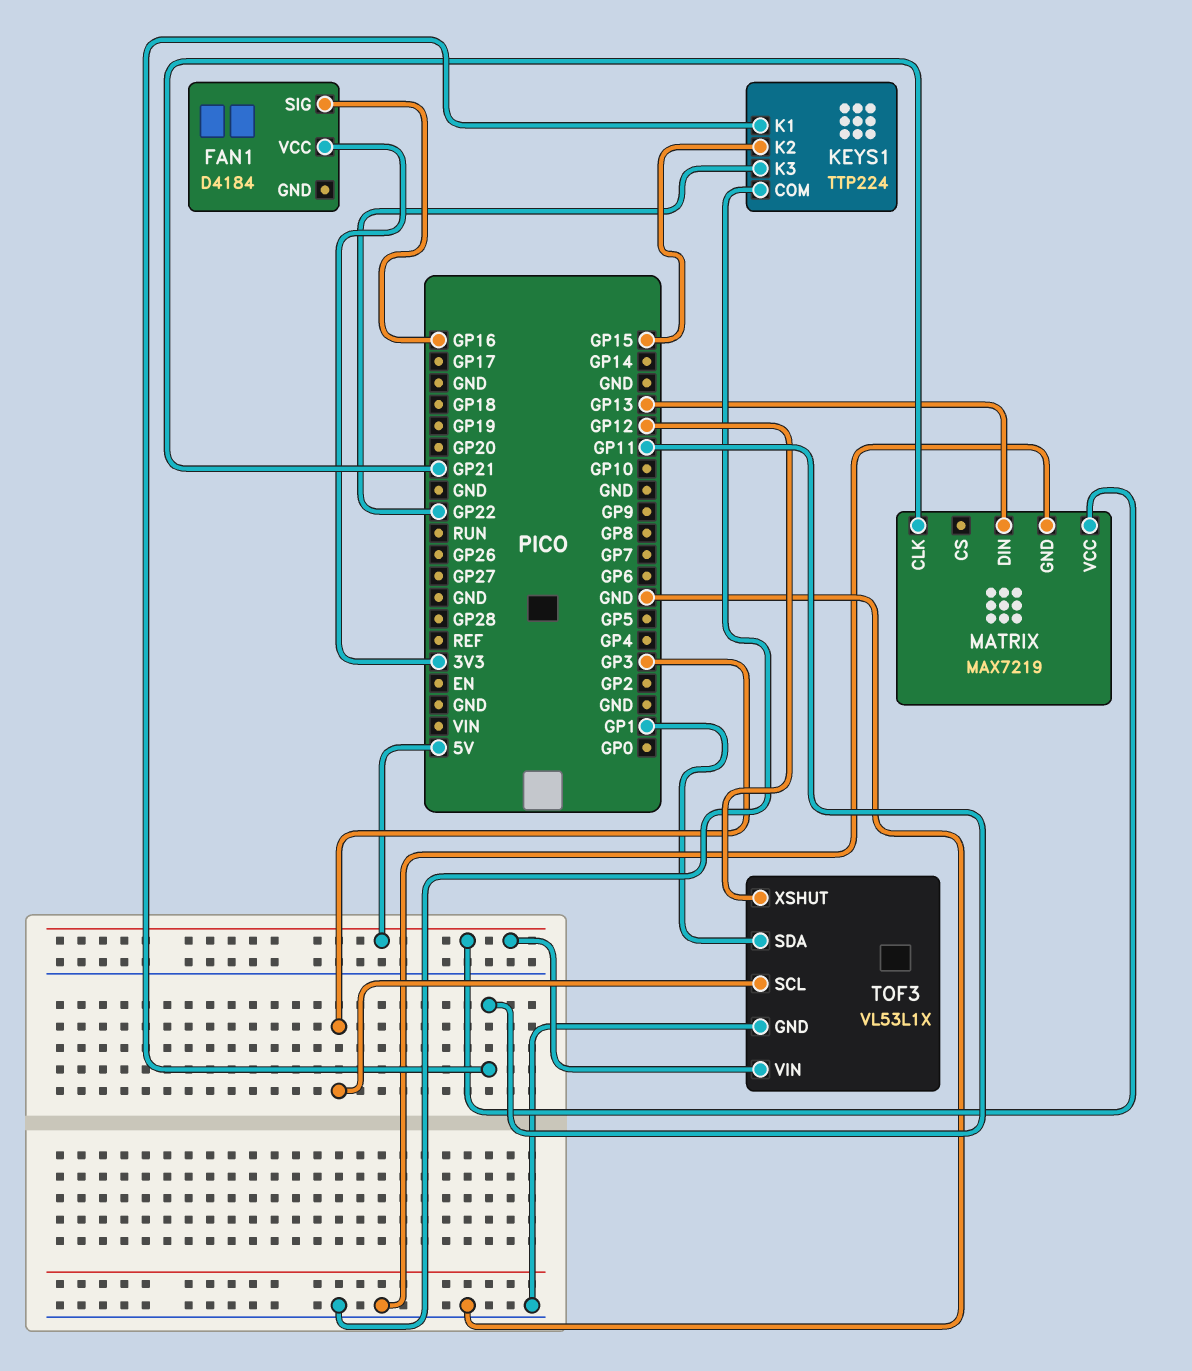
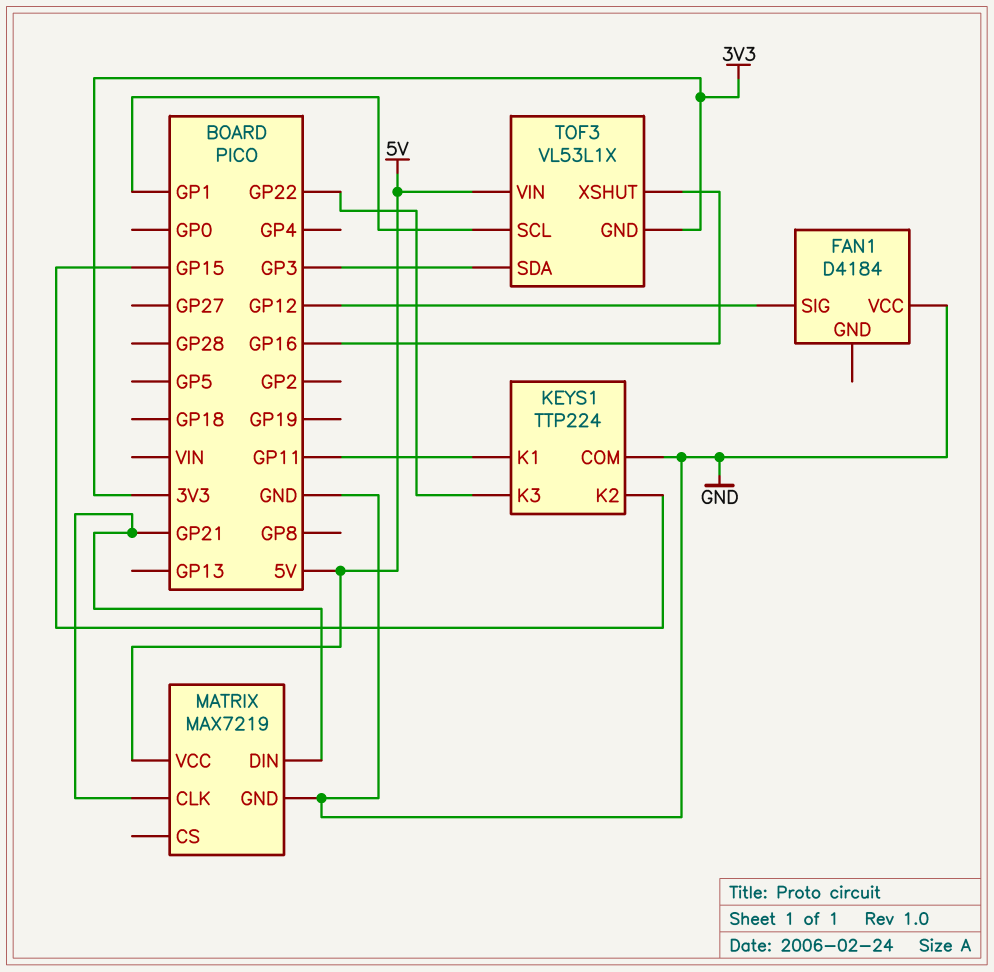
FAN1 pin SIG: GP16 -> GP12
FAN1 pin VCC: 3V3 -> GND
MATRIX pin DIN: GP13 -> GP21
TOF3 pin GND: GND -> 3V3
TOF3 pin SCL: GP3 -> GP1
TOF3 pin SDA: GP1 -> GP3
TOF3 pin XSHUT: GP12 -> GP16

